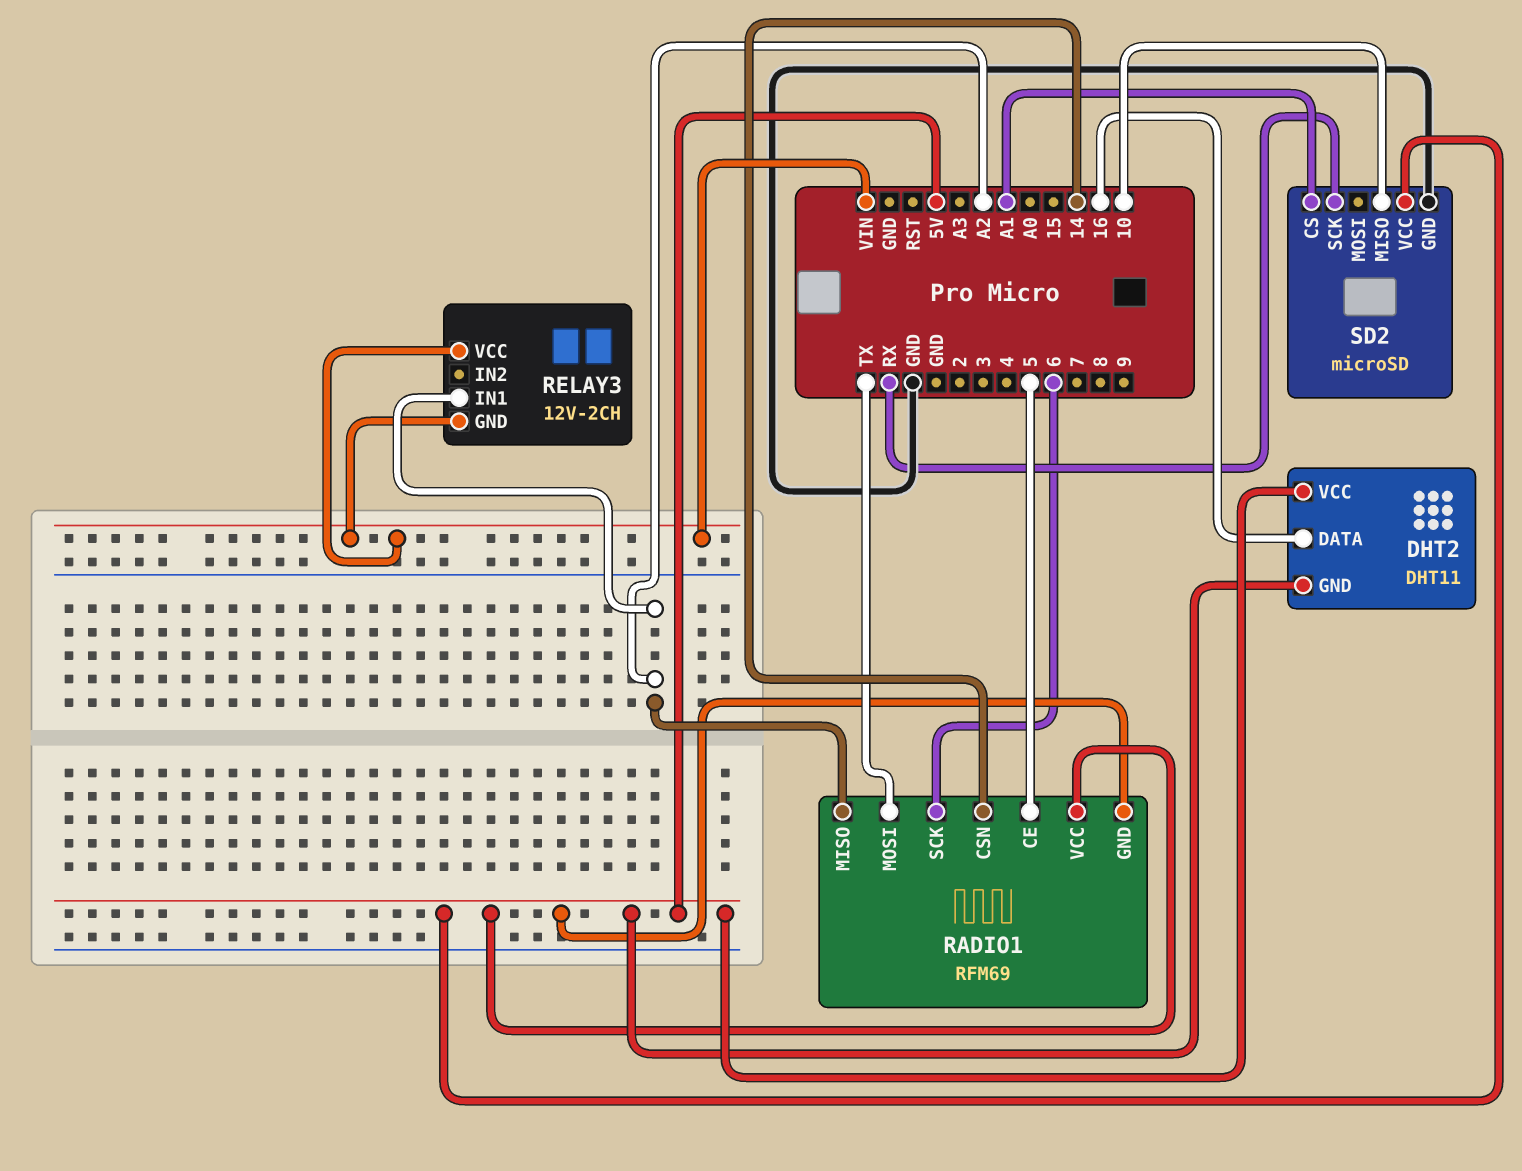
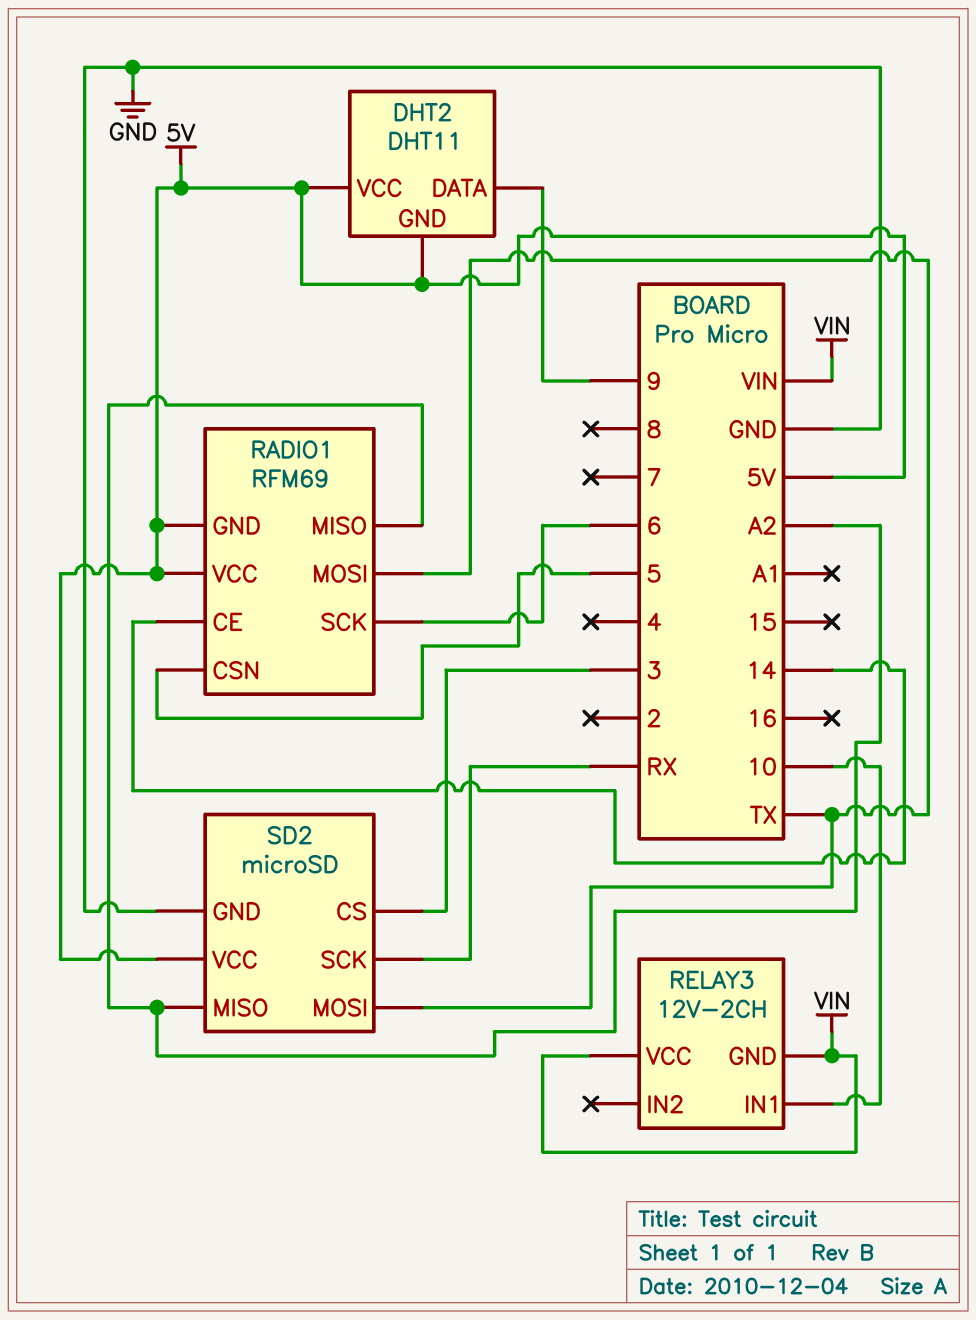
DHT2 pin DATA: 16 -> 9
RADIO1 pin CE: 5 -> 14
RADIO1 pin CSN: 14 -> 5
RELAY3 pin IN1: A2 -> 10
SD2 pin CS: A1 -> 3
SD2 pin MISO: 10 -> A2
SD2 pin MOSI: none -> TX

